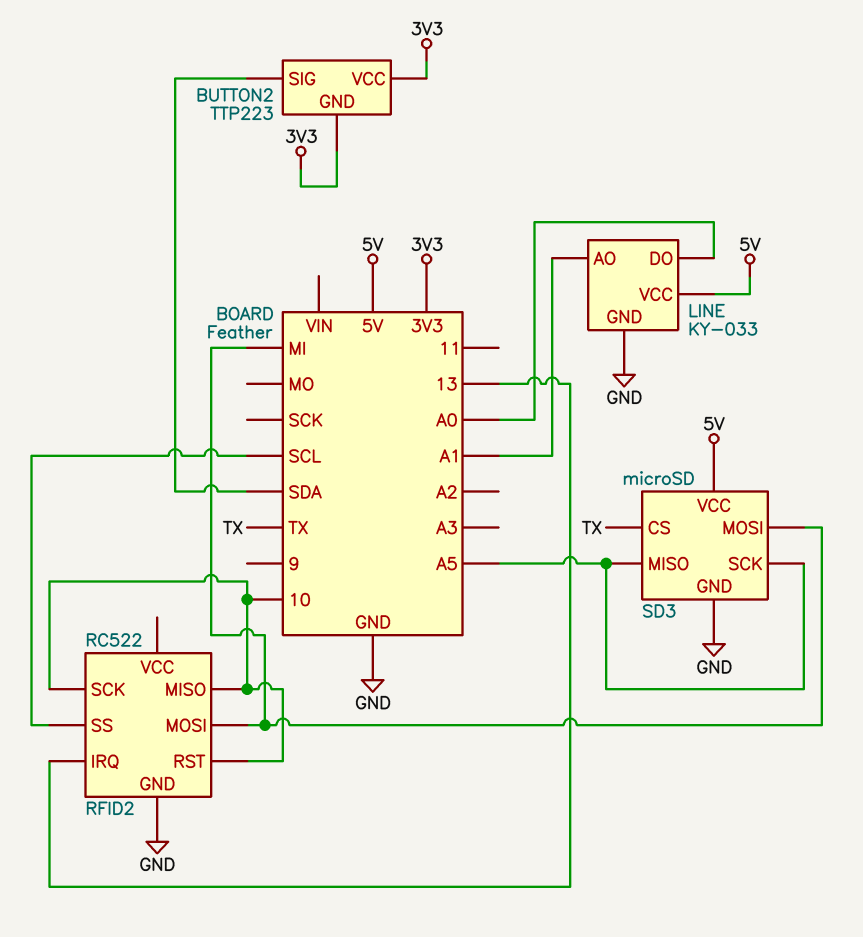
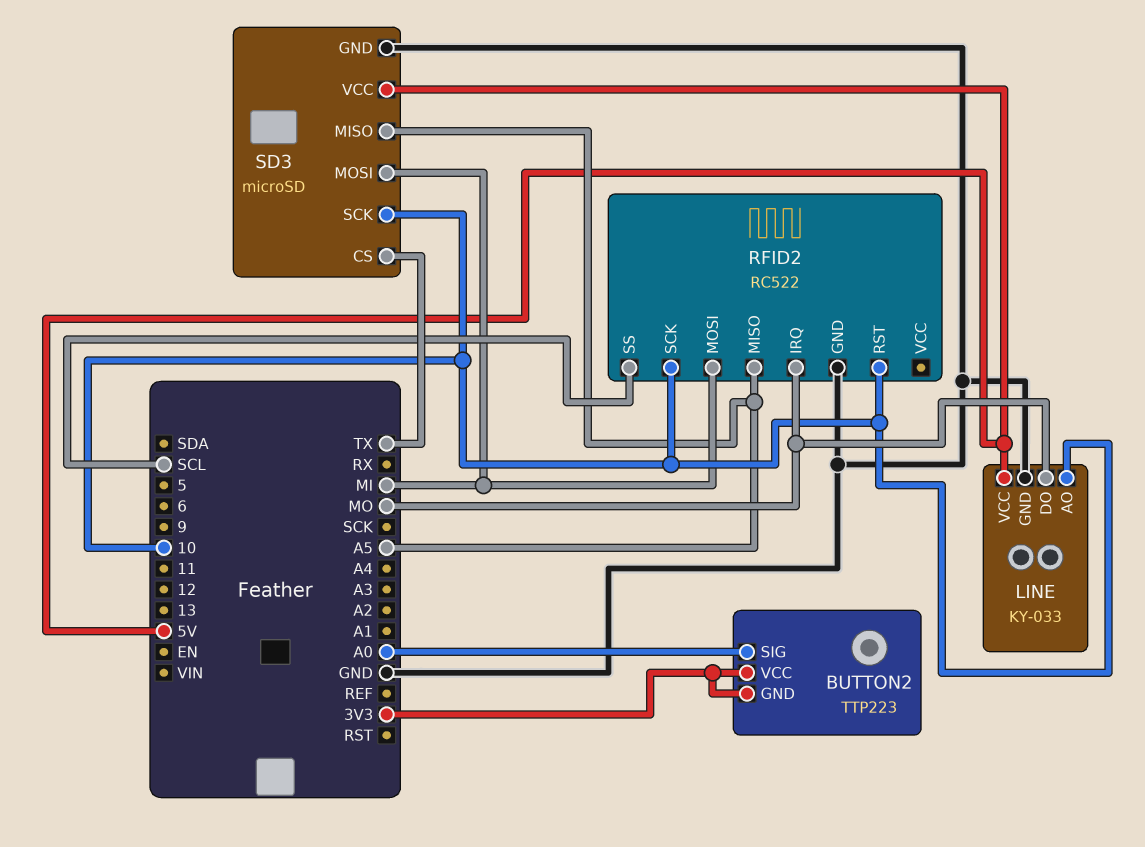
BUTTON2 pin SIG: SDA -> A0
LINE pin AO: A1 -> 10
LINE pin DO: A0 -> MO
RFID2 pin IRQ: 13 -> MO
RFID2 pin MISO: 10 -> A5
SD3 pin SCK: A5 -> 10

